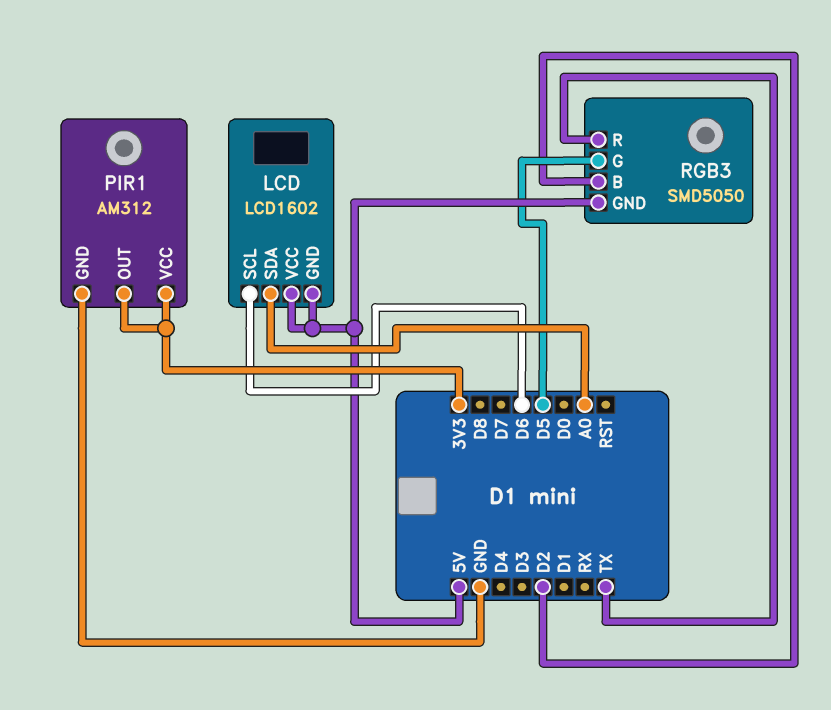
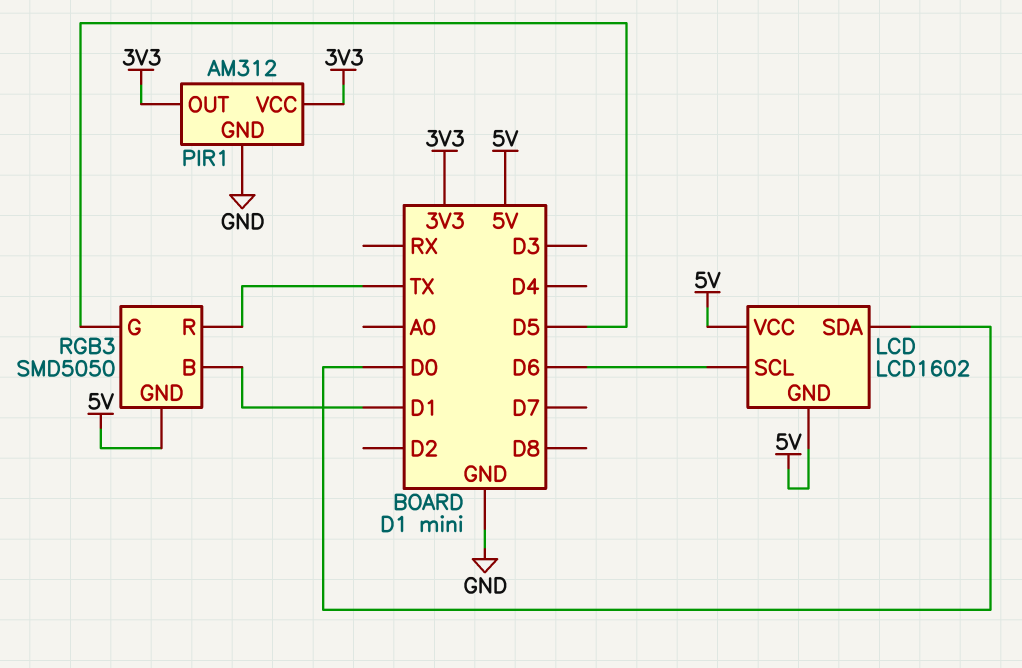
LCD pin SDA: A0 -> D0
RGB3 pin B: D2 -> D1

